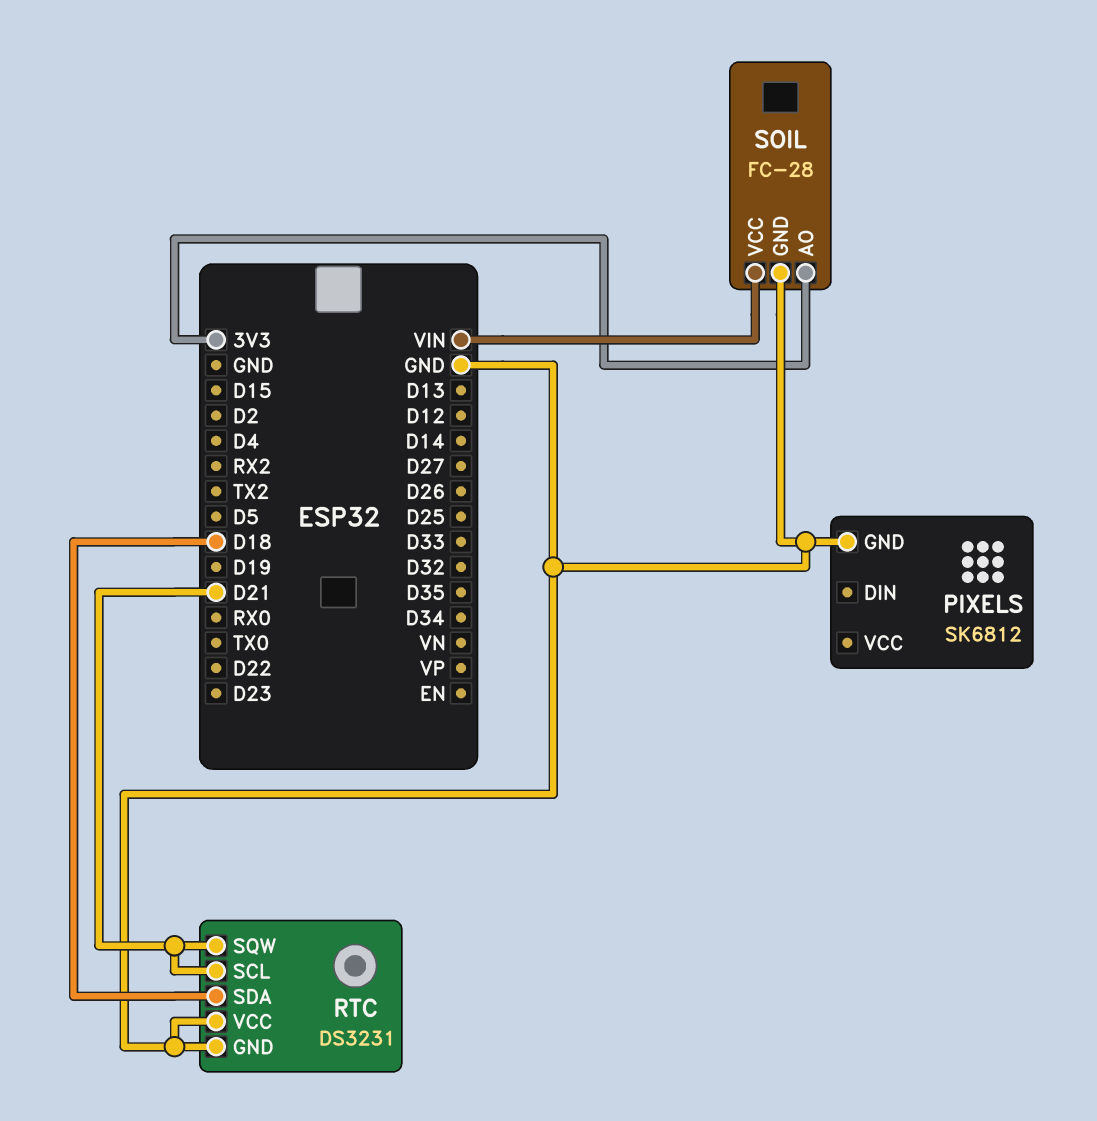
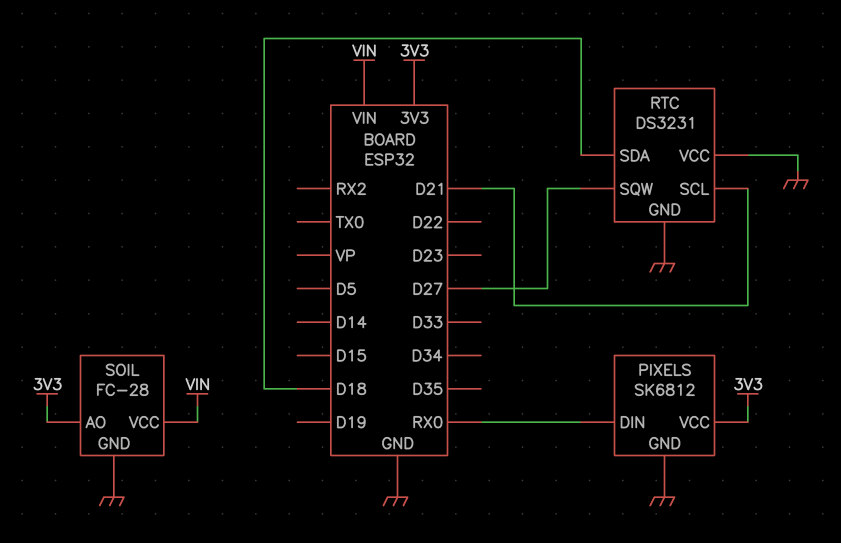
PIXELS pin DIN: none -> RX0
PIXELS pin VCC: none -> 3V3
RTC pin SQW: D21 -> D27

